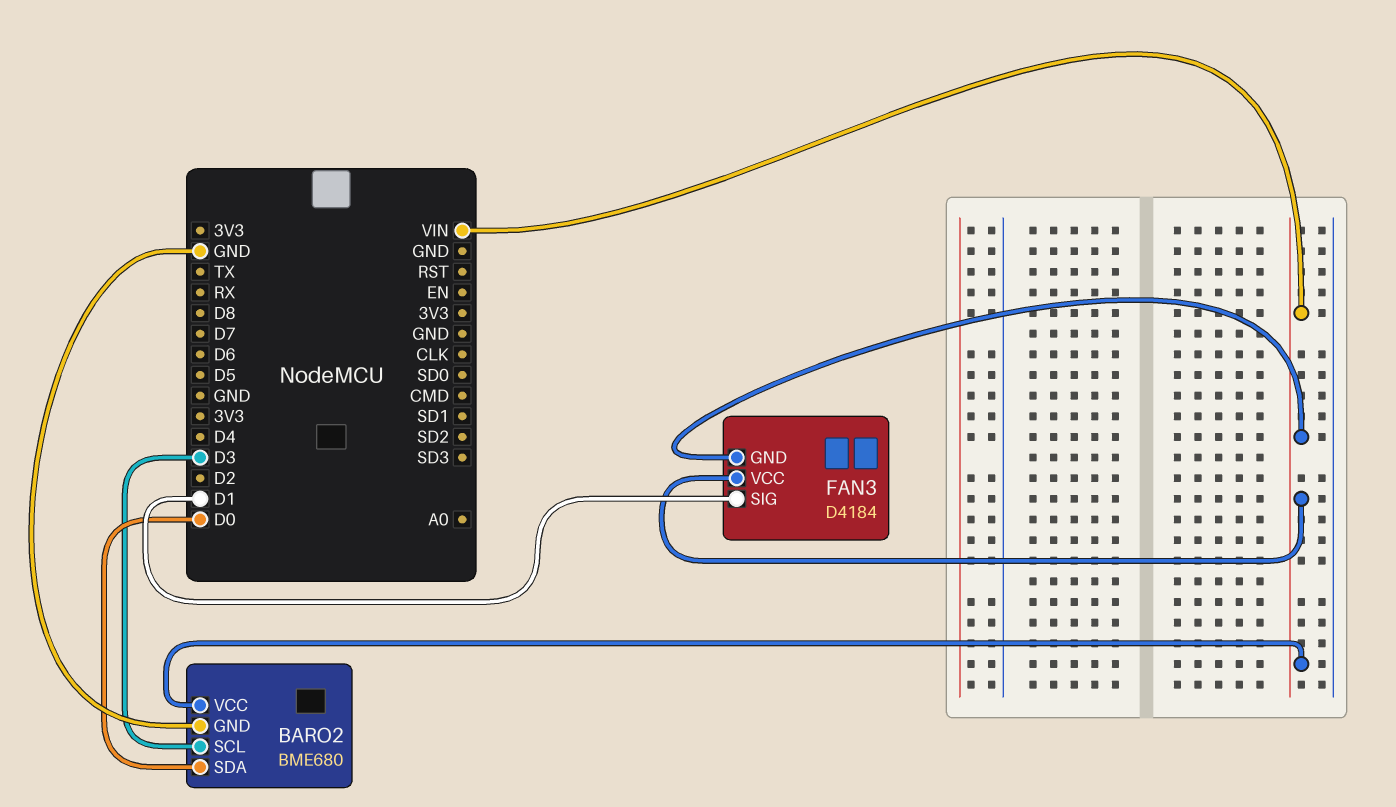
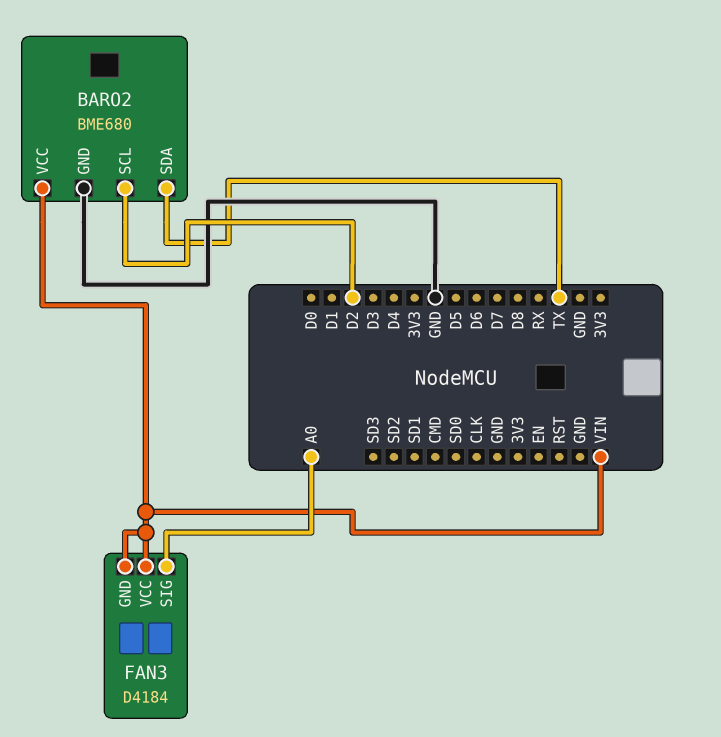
BARO2 pin SCL: D3 -> D2
BARO2 pin SDA: D0 -> TX
FAN3 pin SIG: D1 -> A0

